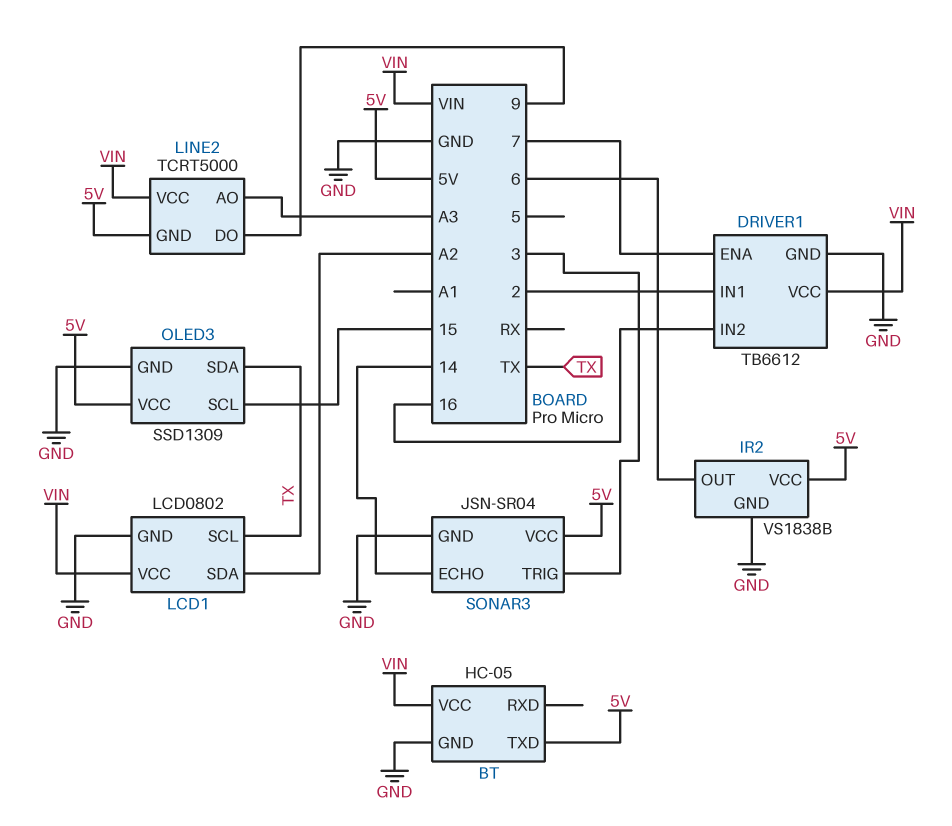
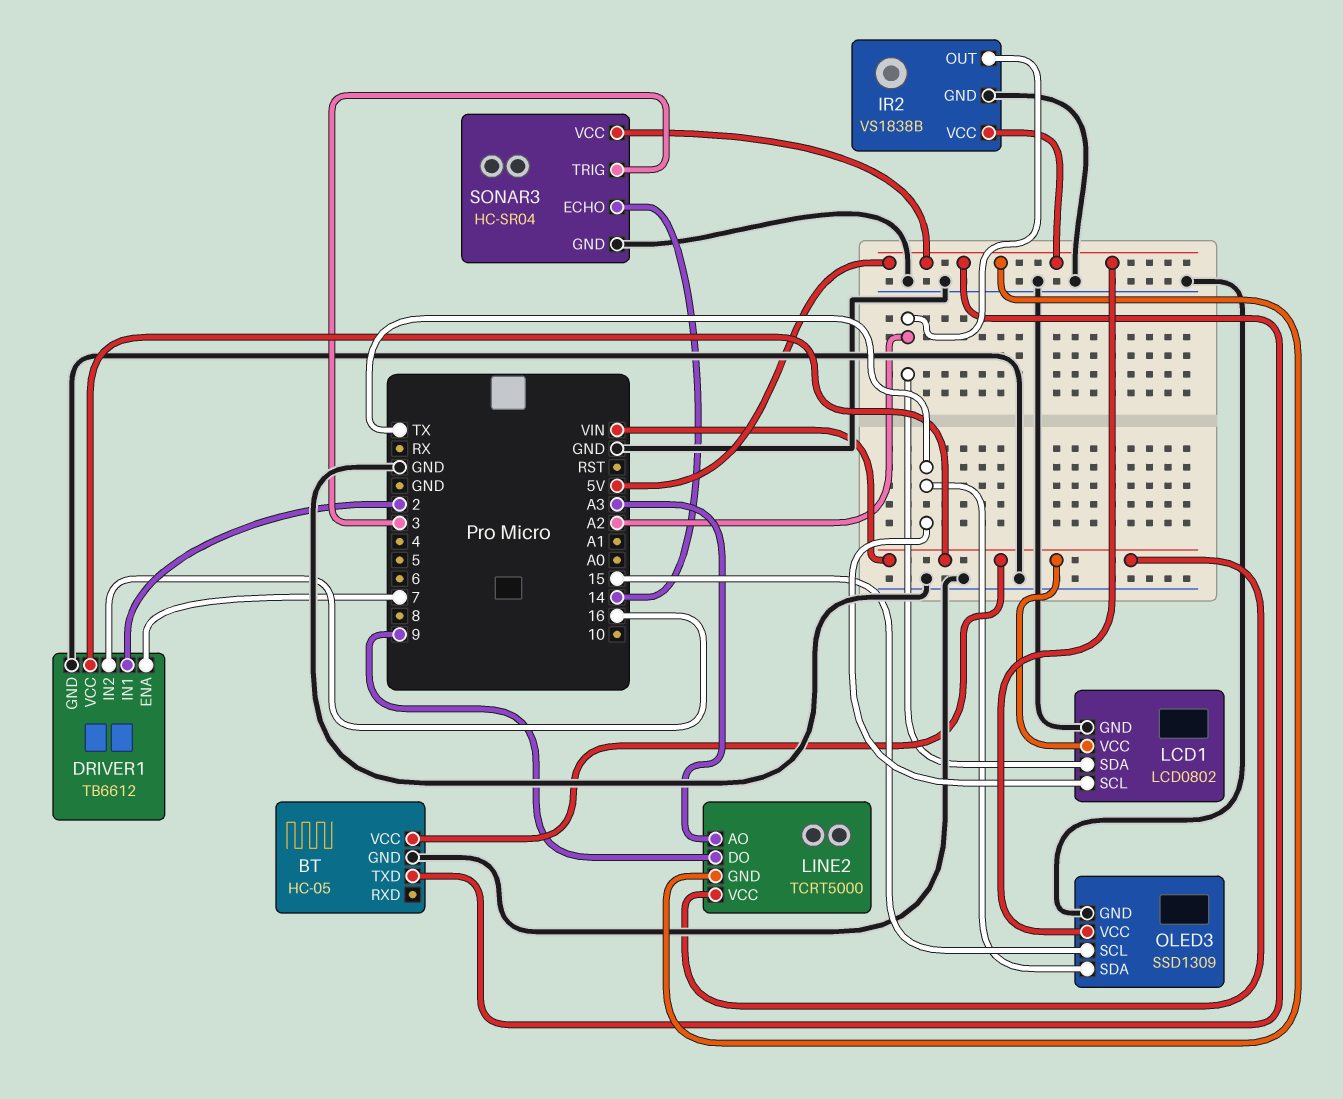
IR2 pin OUT: 6 -> A2
SONAR3: JSN-SR04 -> HC-SR04

